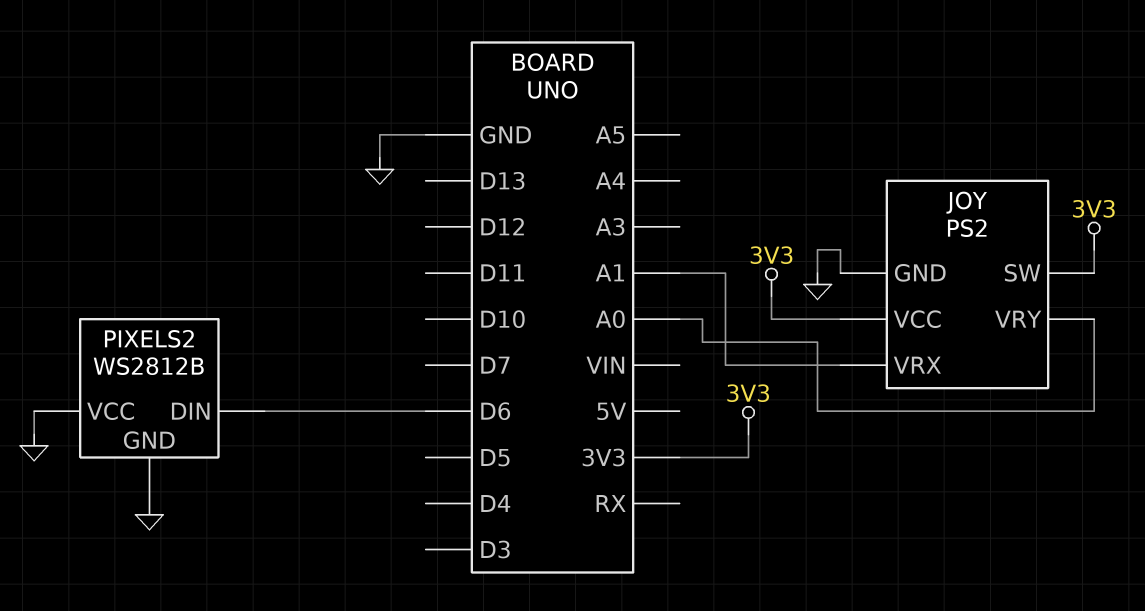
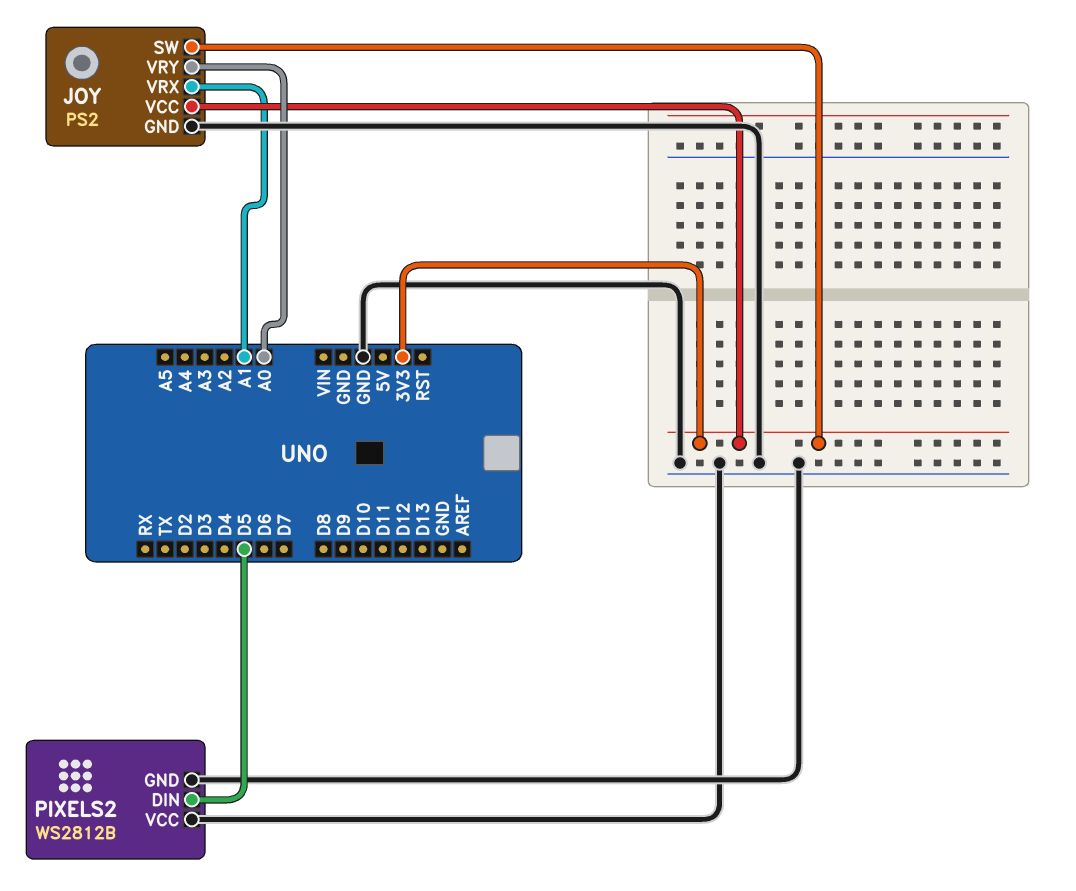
PIXELS2 pin DIN: D6 -> D5

